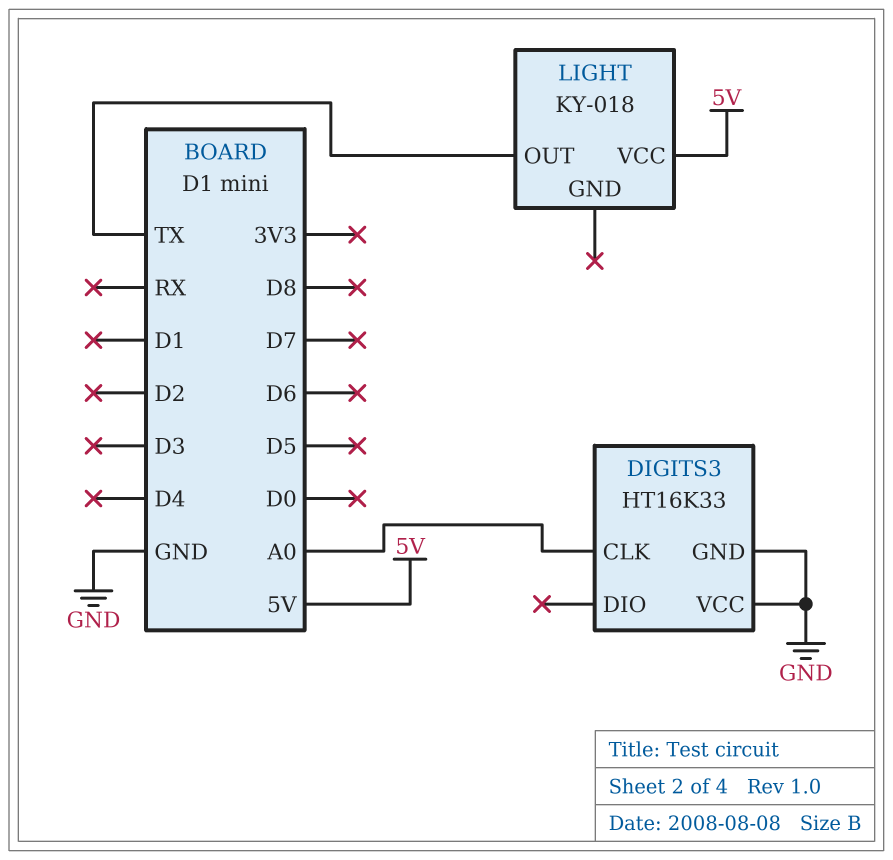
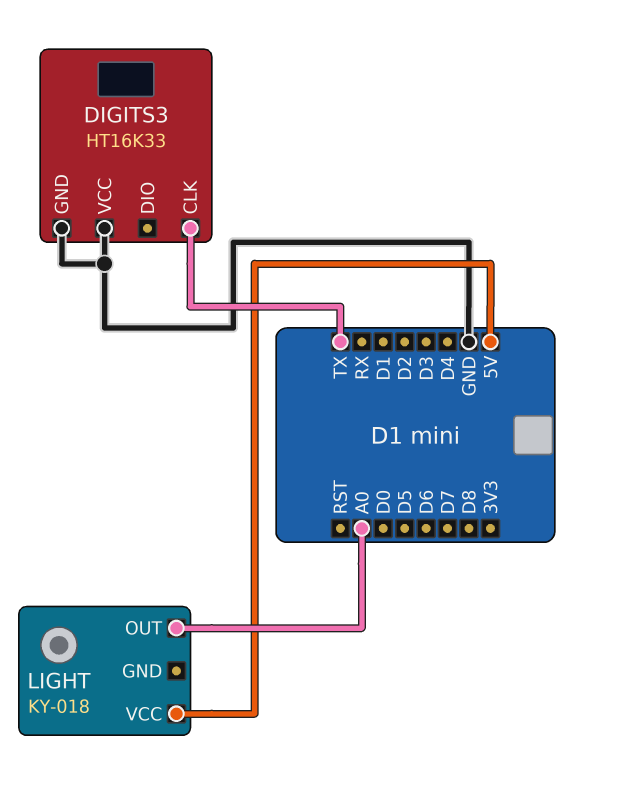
DIGITS3 pin CLK: A0 -> TX
LIGHT pin OUT: TX -> A0

